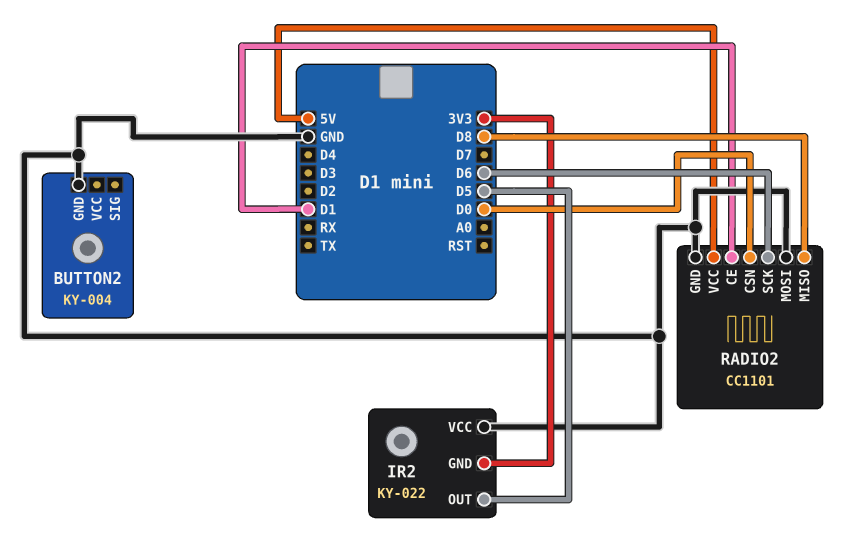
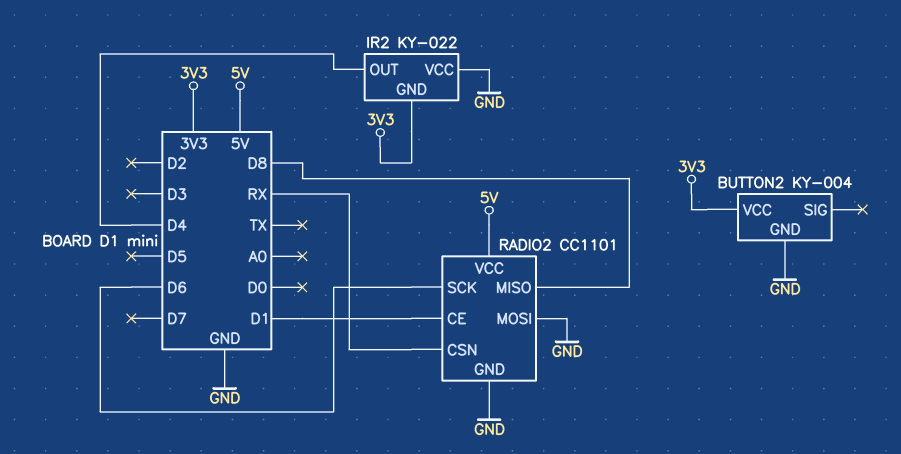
BUTTON2 pin VCC: none -> 3V3
IR2 pin OUT: D5 -> D4
RADIO2 pin CSN: D0 -> RX

